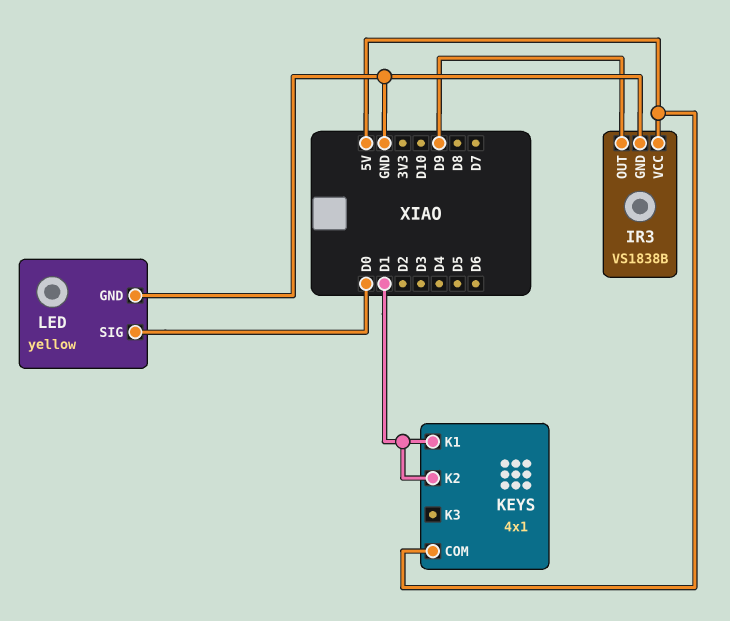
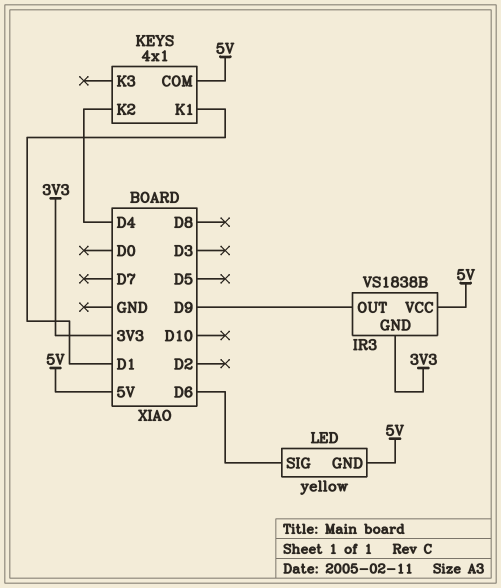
IR3 pin GND: GND -> 3V3
KEYS pin K2: D1 -> D4
LED pin GND: GND -> 5V
LED pin SIG: D0 -> D6

